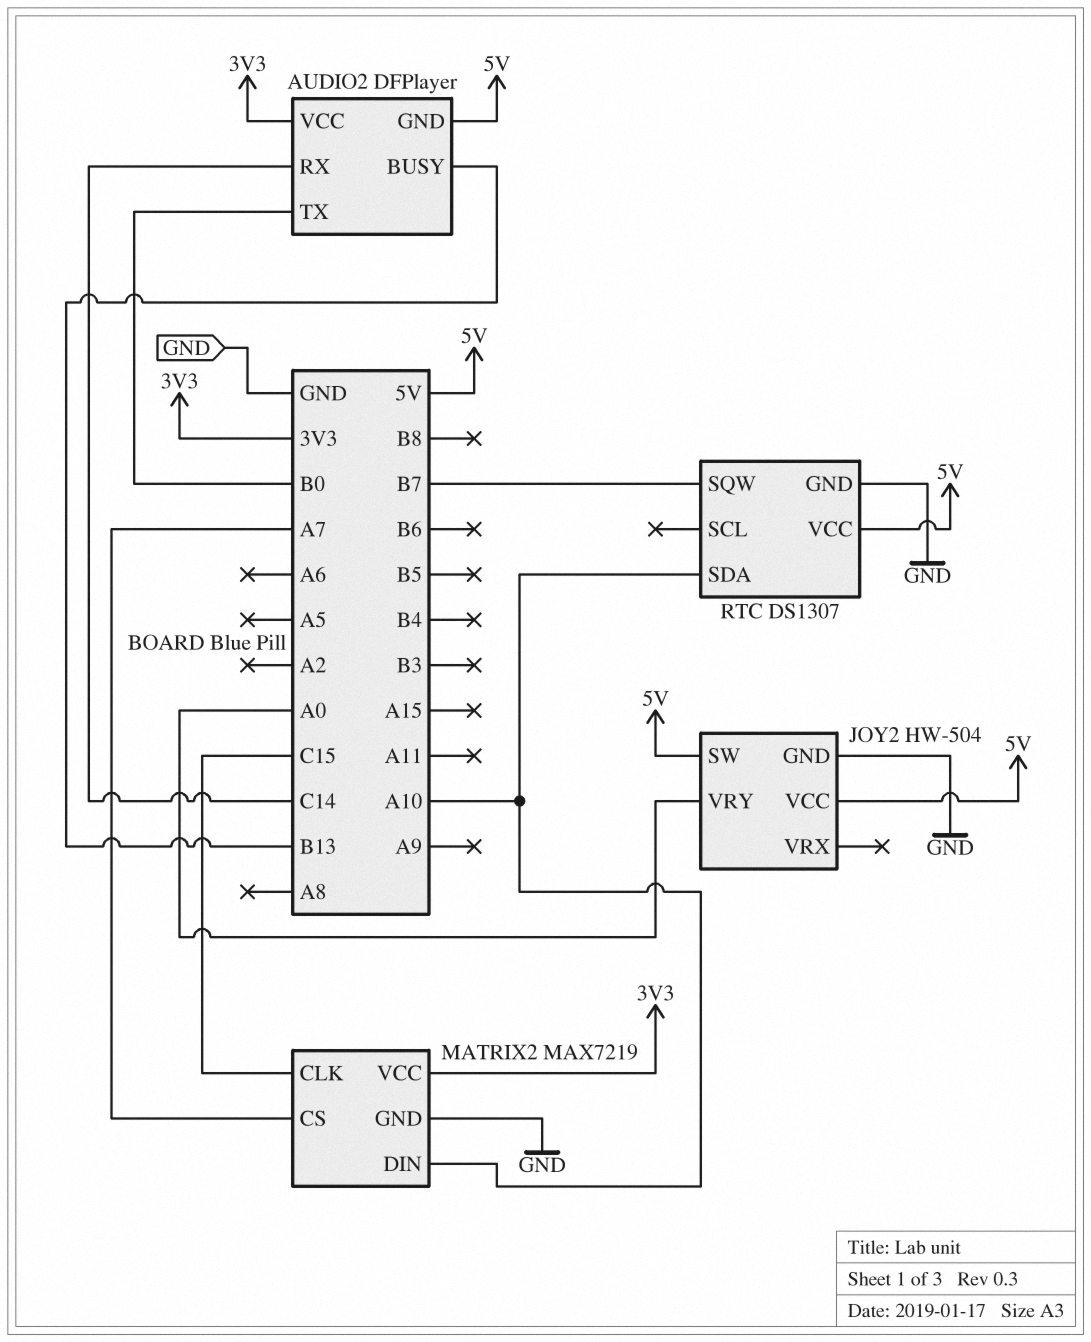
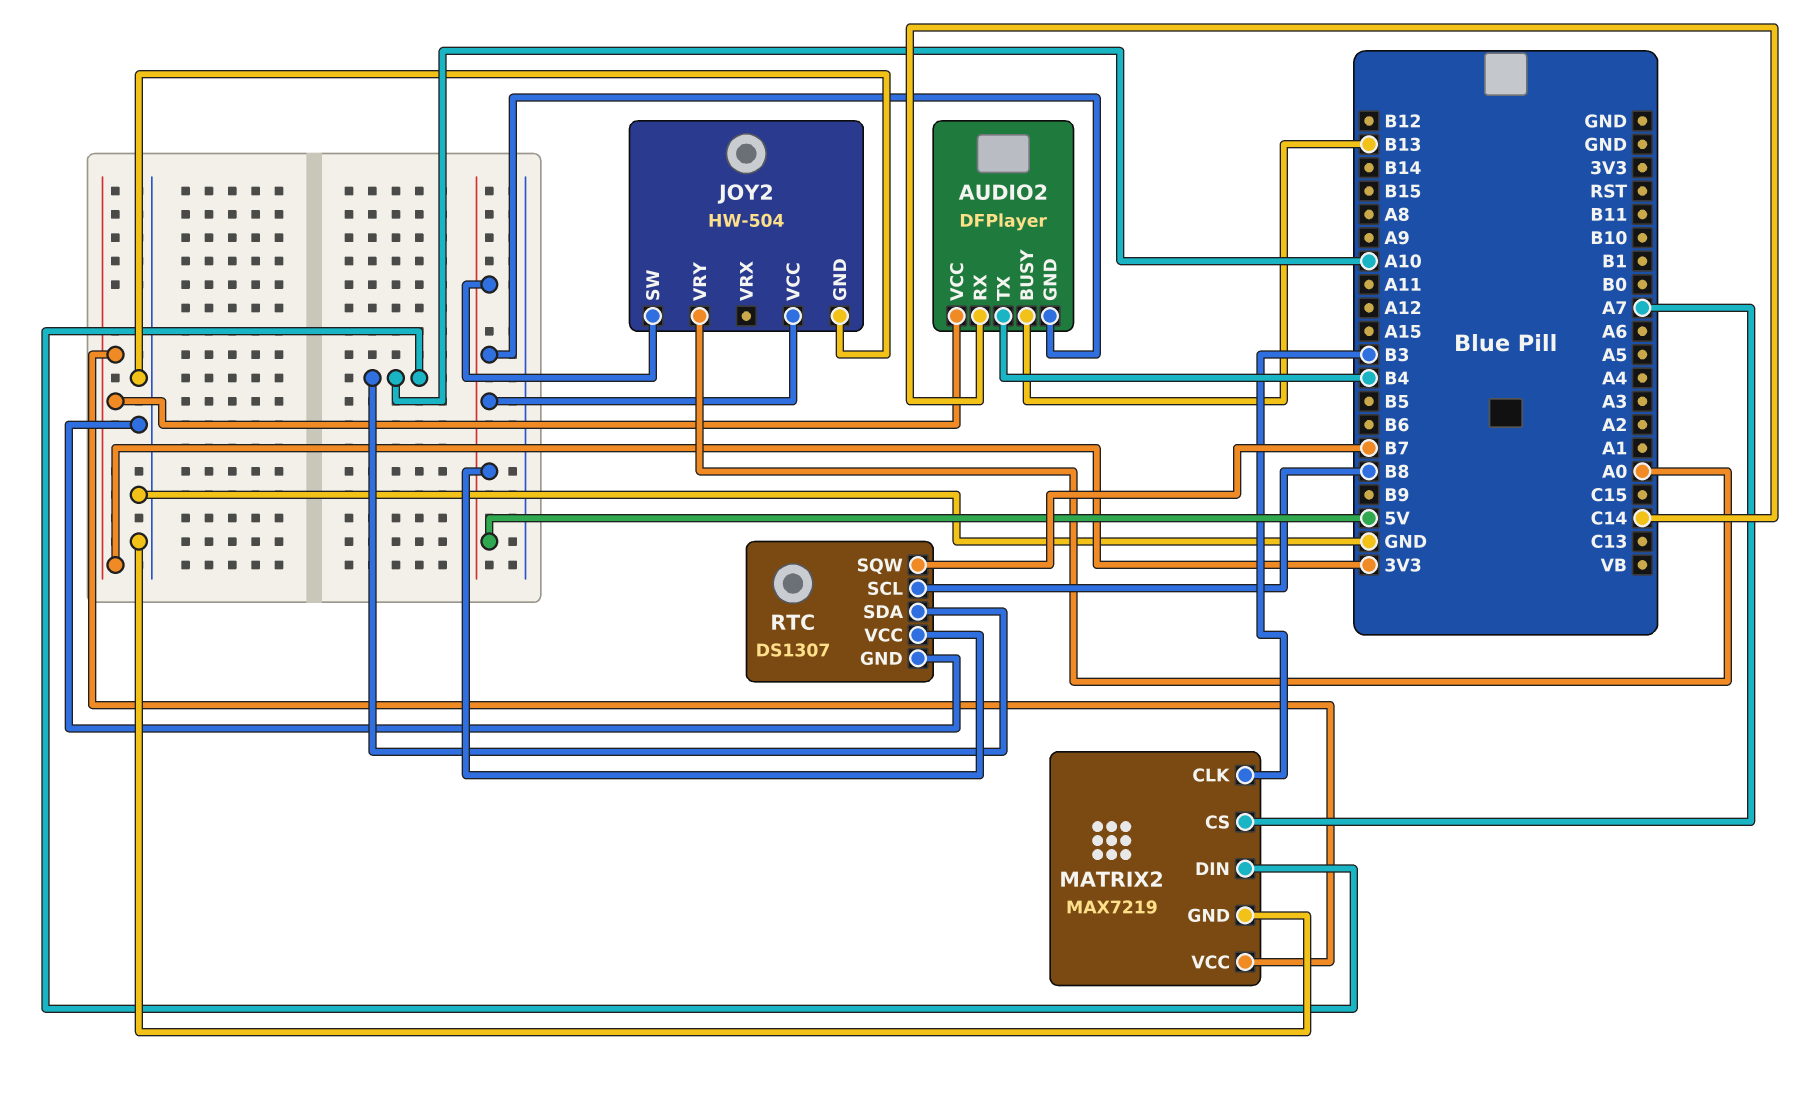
AUDIO2 pin TX: B0 -> B4
MATRIX2 pin CLK: C15 -> B3
RTC pin SCL: none -> B8

